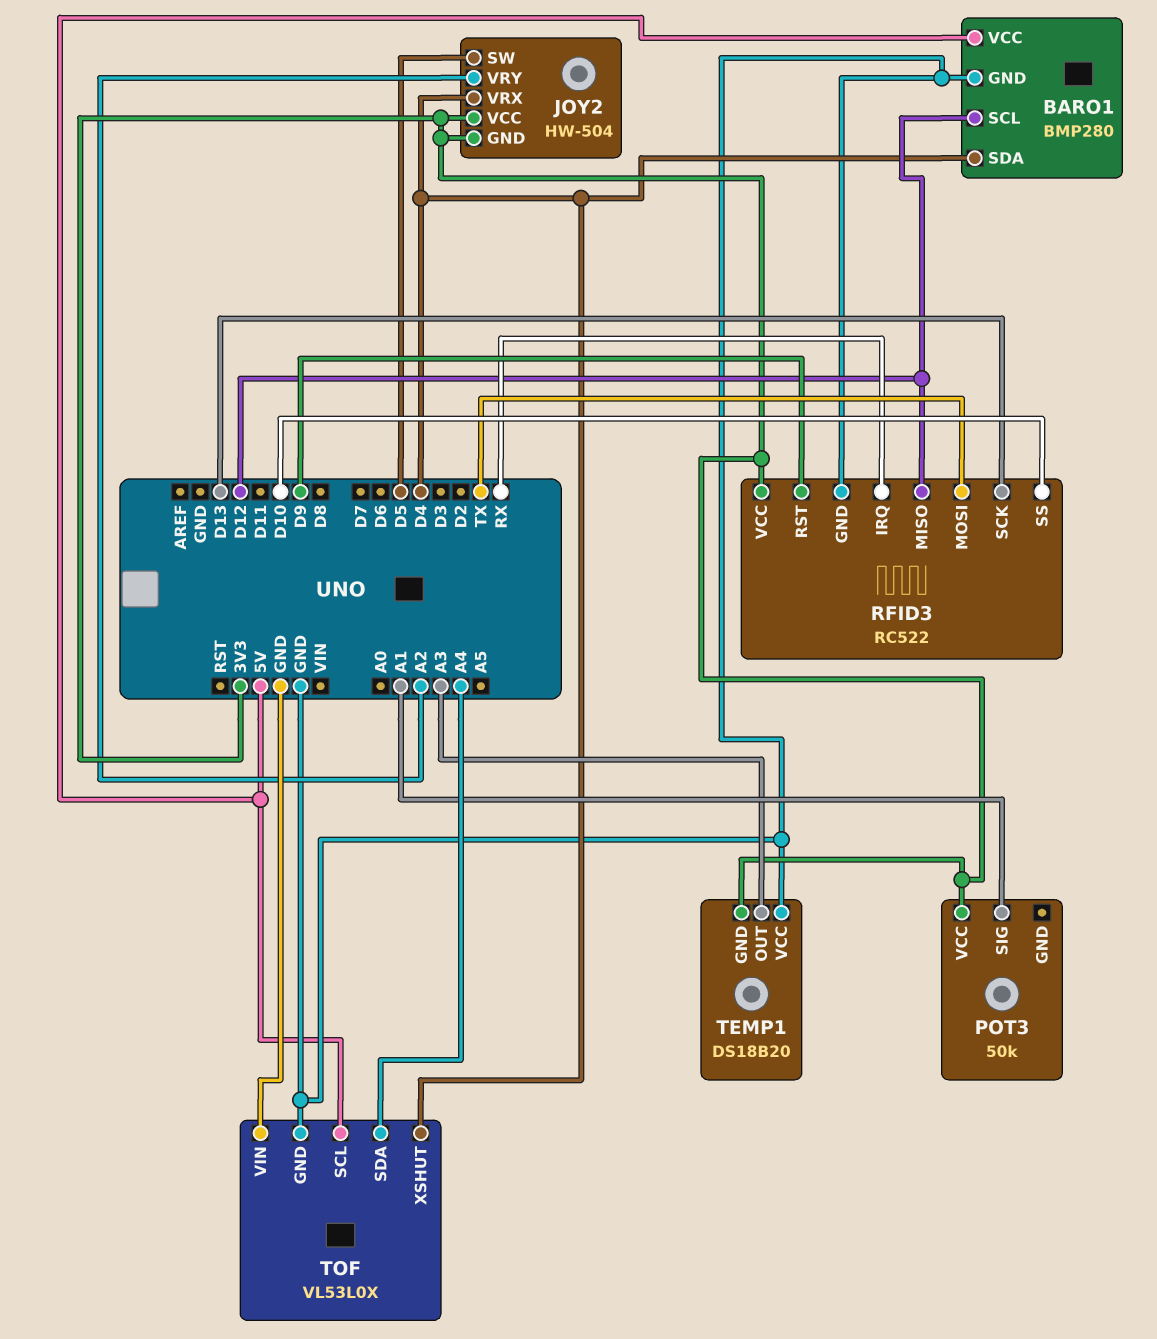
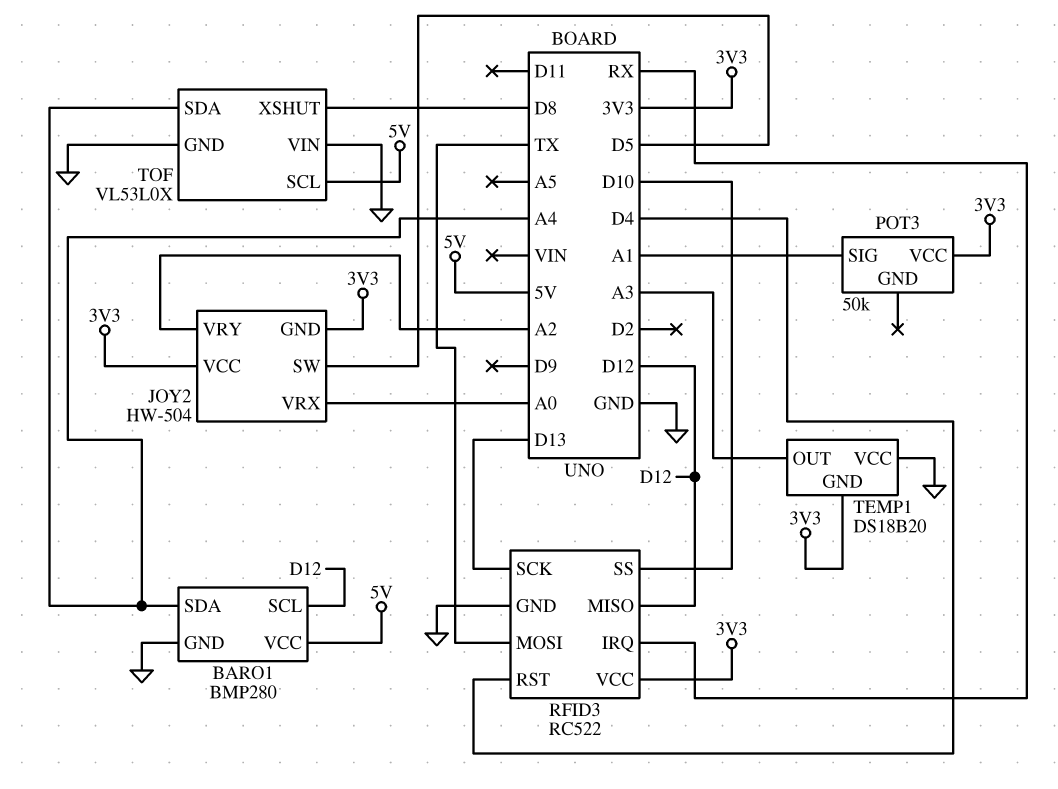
BARO1 pin SDA: D4 -> A4
JOY2 pin VRX: D4 -> A0
RFID3 pin RST: D9 -> D4
TOF pin XSHUT: D4 -> D8

